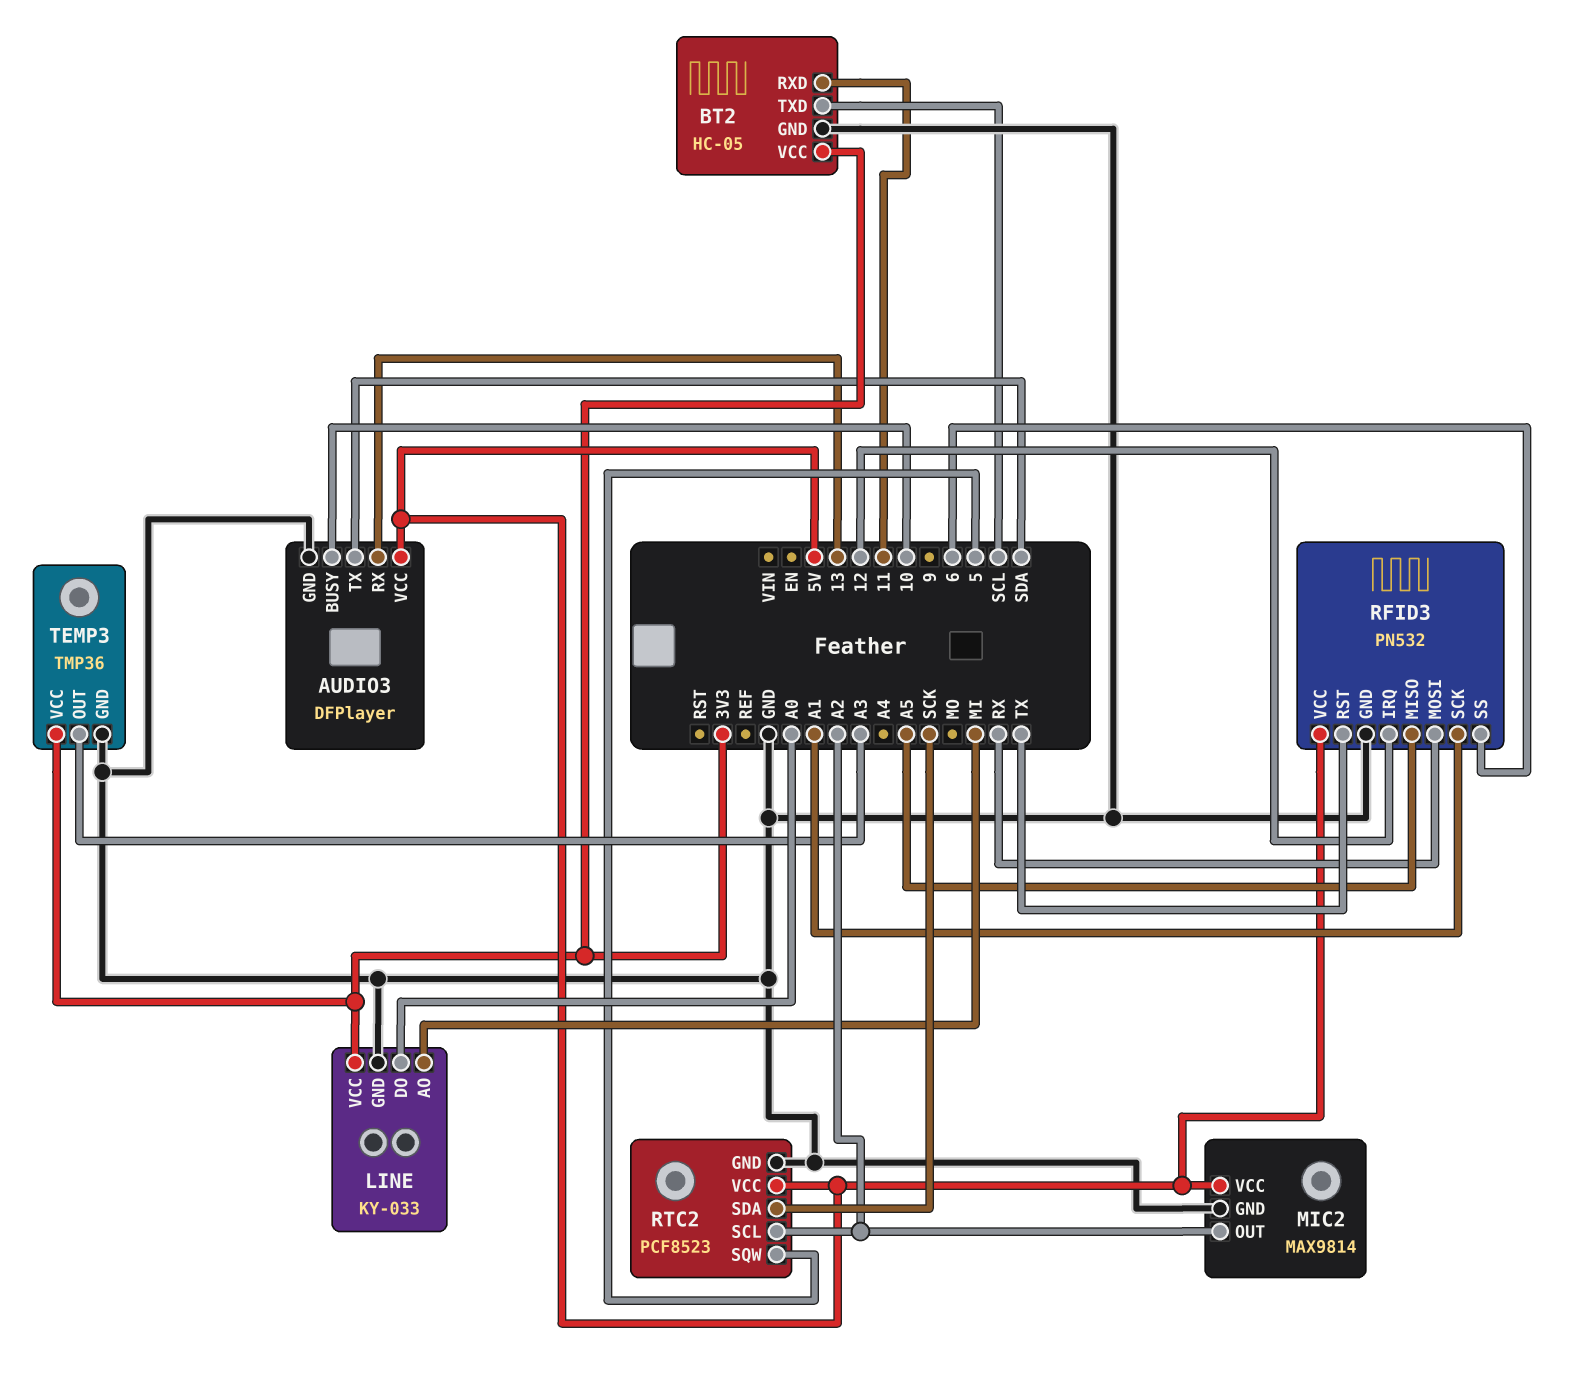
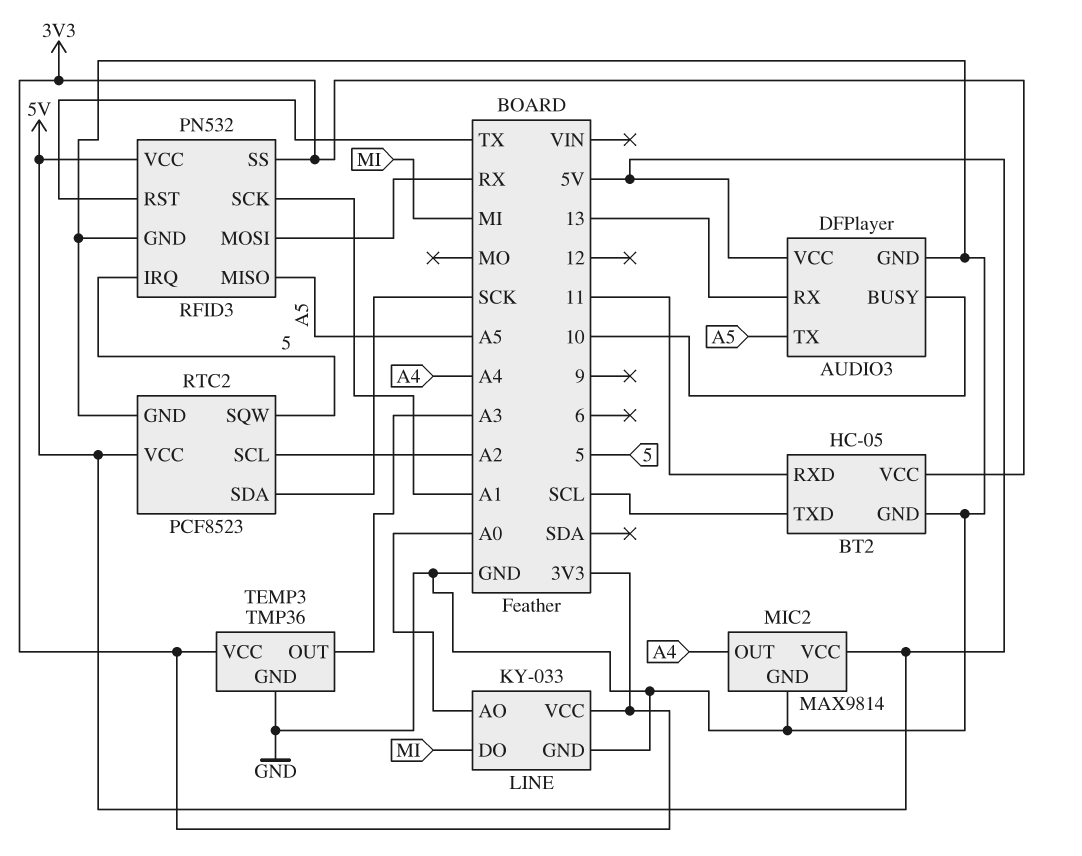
AUDIO3 pin TX: SDA -> A5
LINE pin AO: MI -> A0
LINE pin DO: A0 -> MI
MIC2 pin OUT: A2 -> A4
RFID3 pin IRQ: 12 -> 5
RFID3 pin SS: 6 -> 3V3

